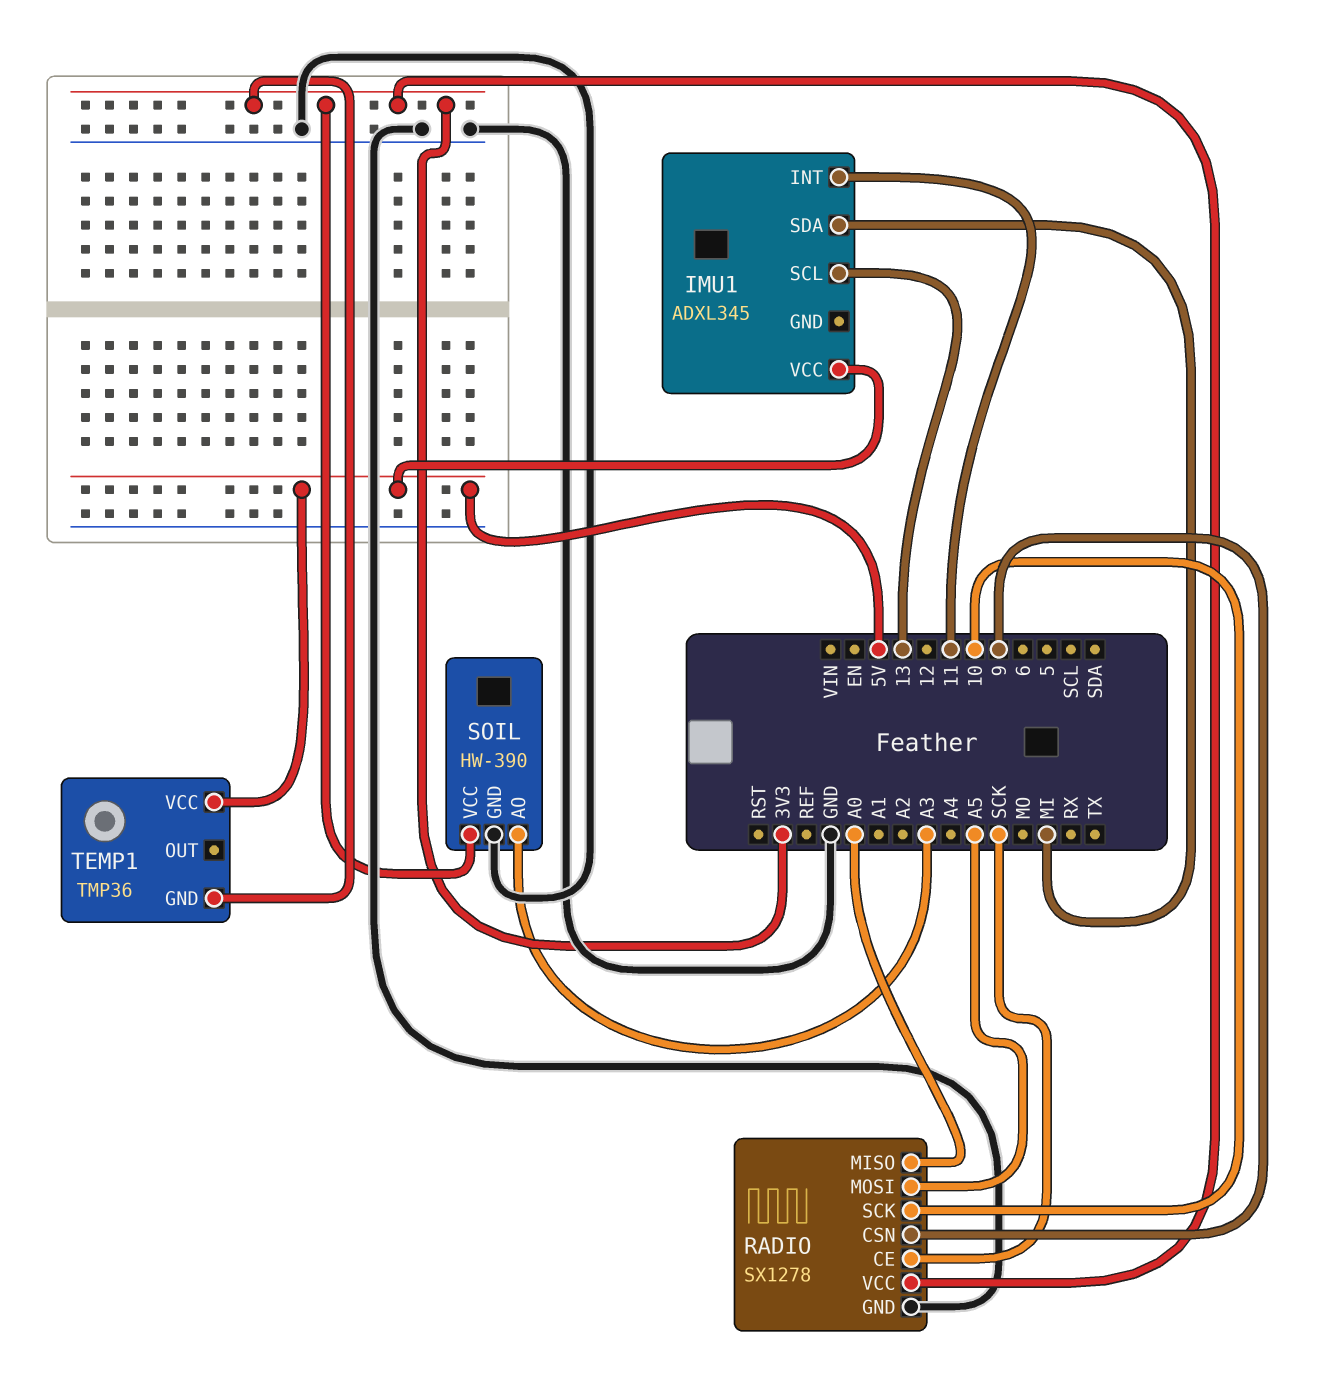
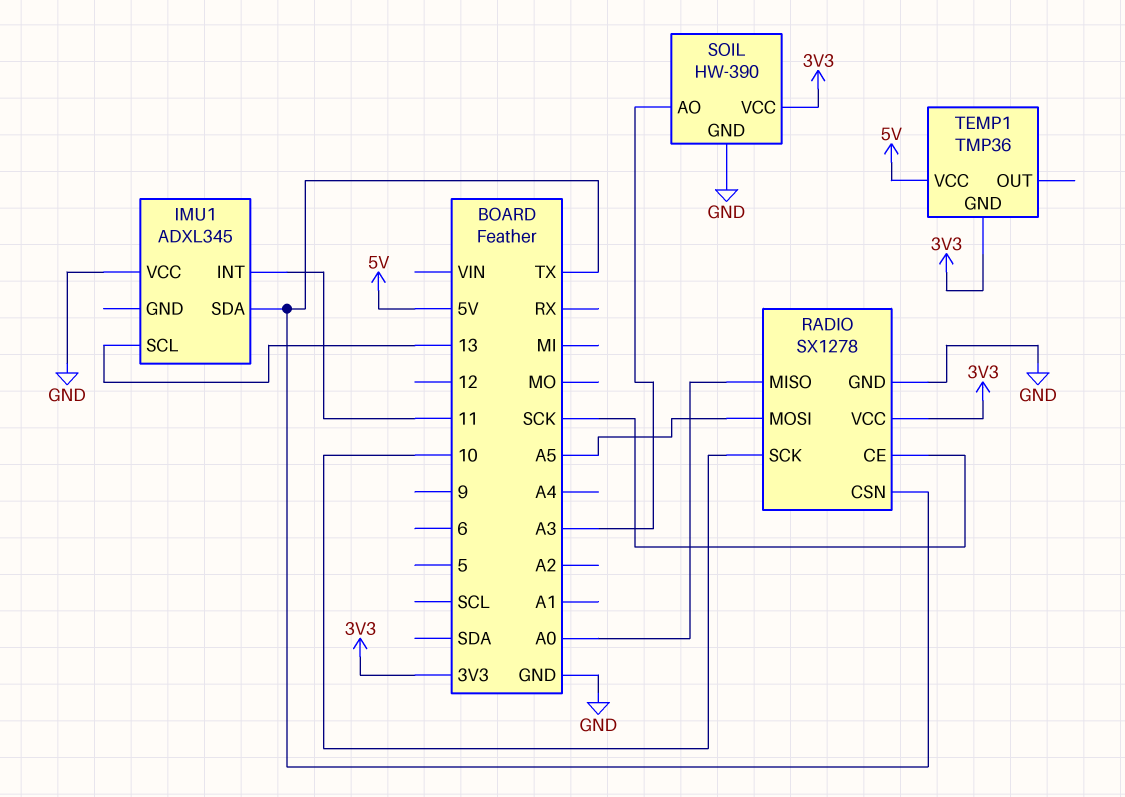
IMU1 pin SDA: MI -> TX
IMU1 pin VCC: 5V -> GND
RADIO pin CSN: 9 -> TX

